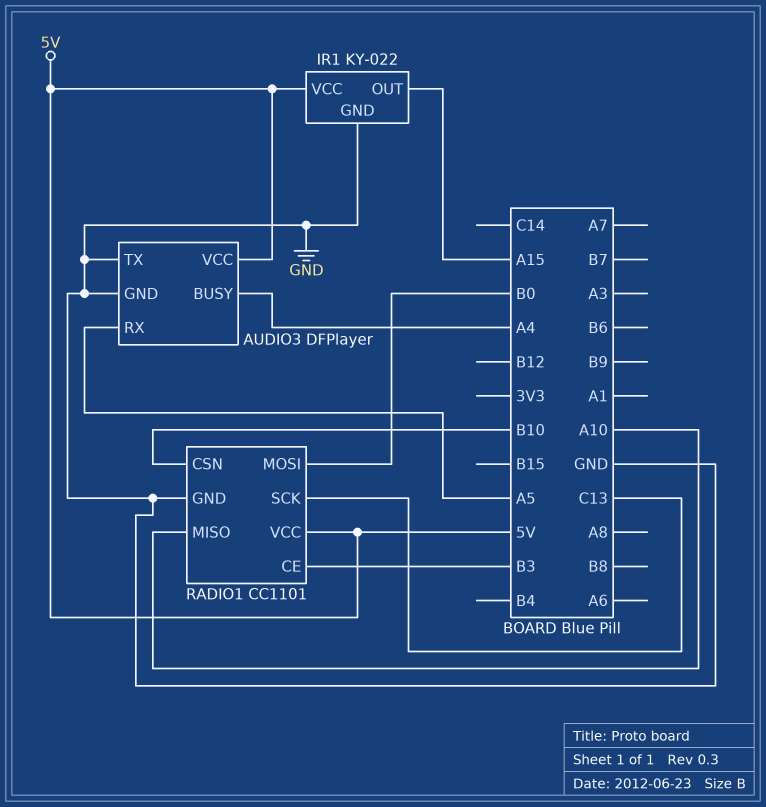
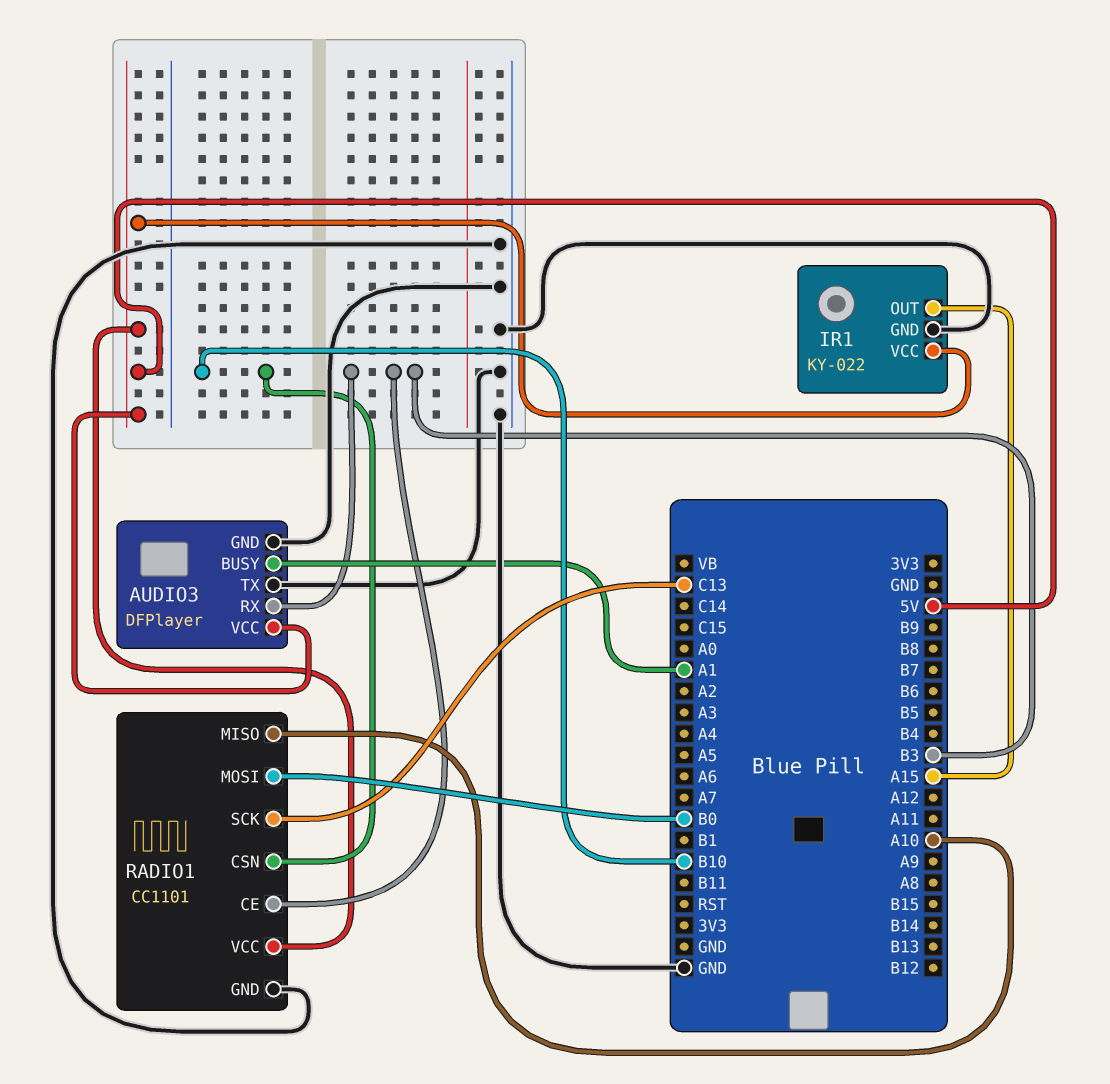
AUDIO3 pin BUSY: A4 -> A1
AUDIO3 pin RX: A5 -> B3

